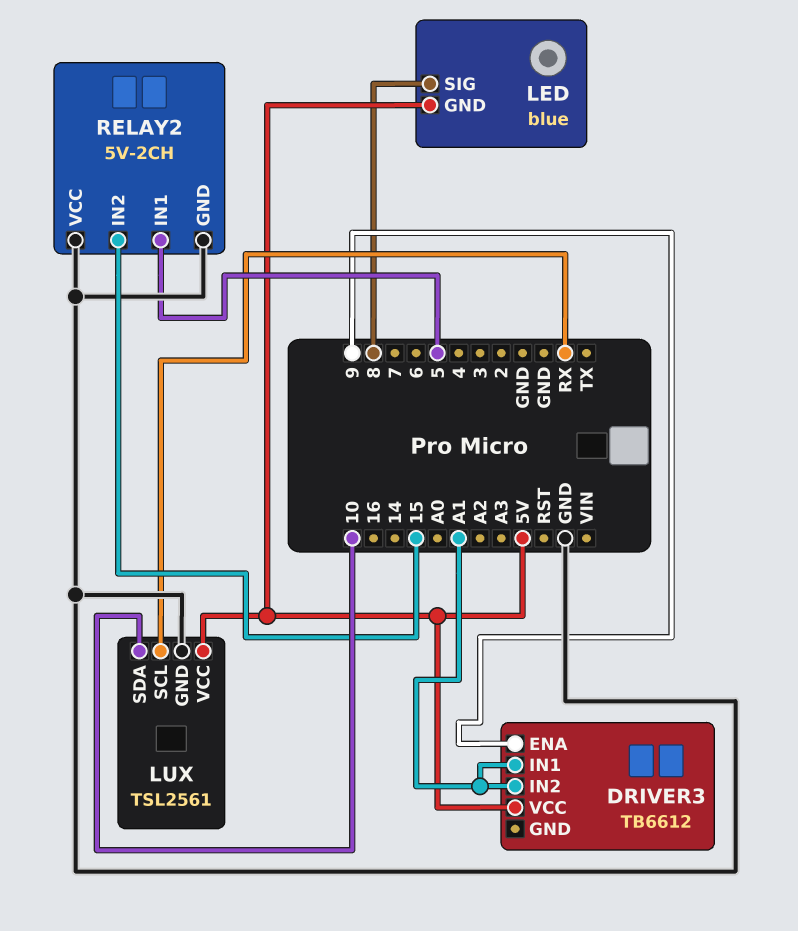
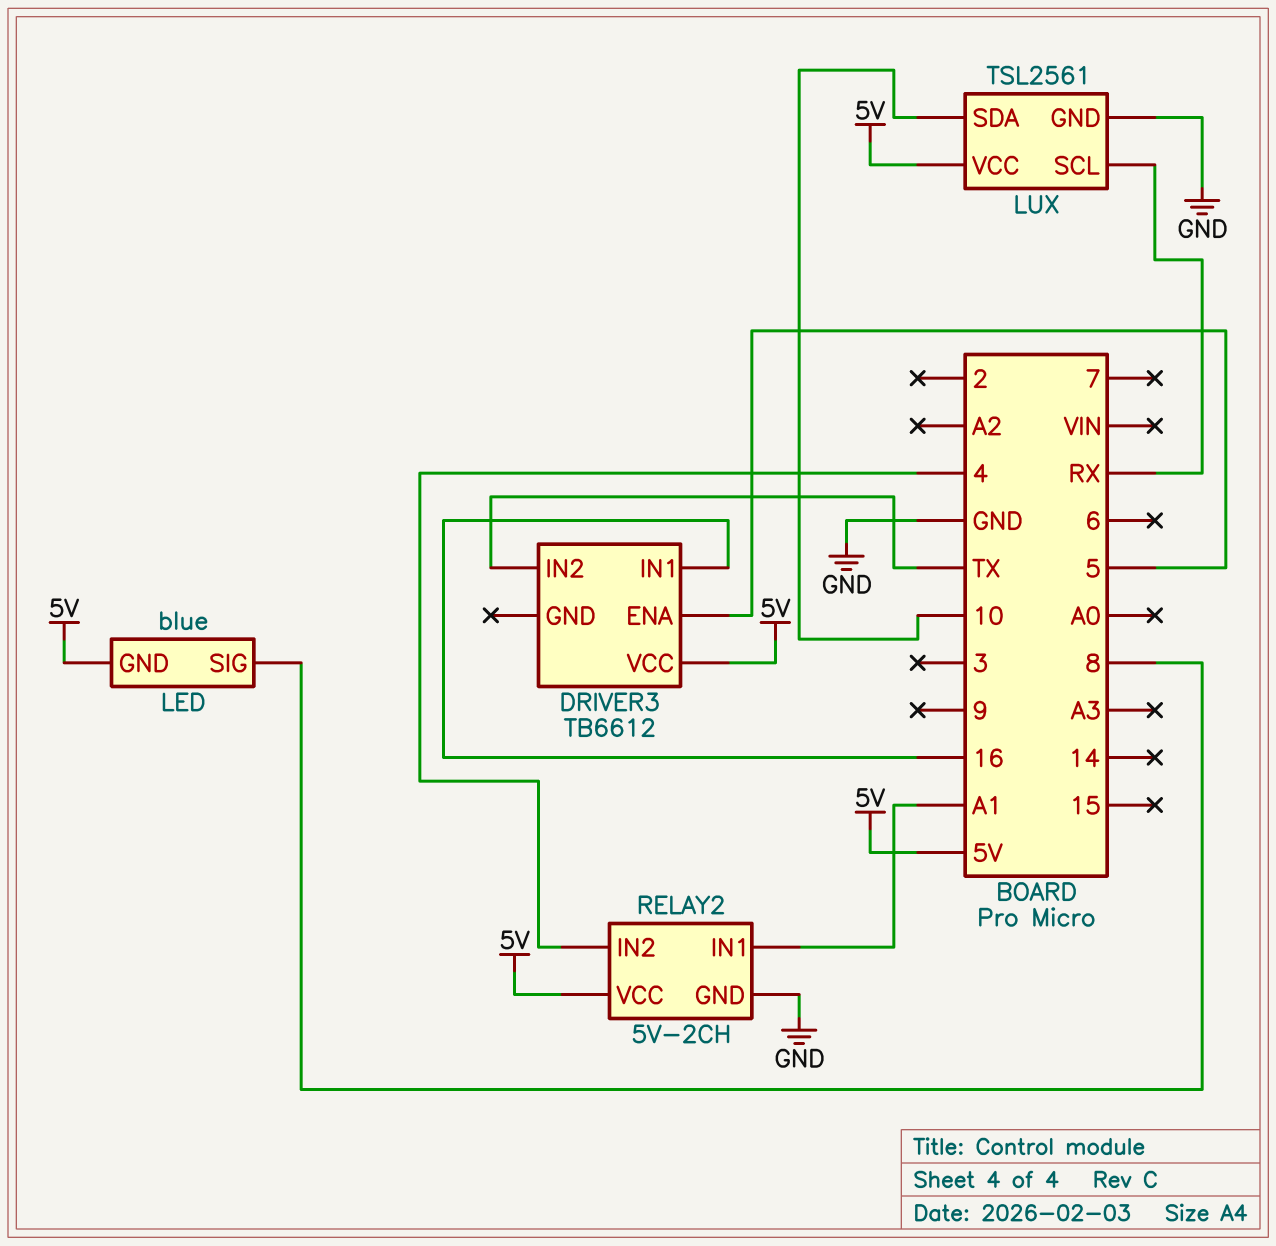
DRIVER3 pin ENA: 9 -> 5
DRIVER3 pin IN1: A1 -> 16
DRIVER3 pin IN2: A1 -> TX
RELAY2 pin IN1: 5 -> A1
RELAY2 pin IN2: 15 -> 4
RELAY2 pin VCC: GND -> 5V

